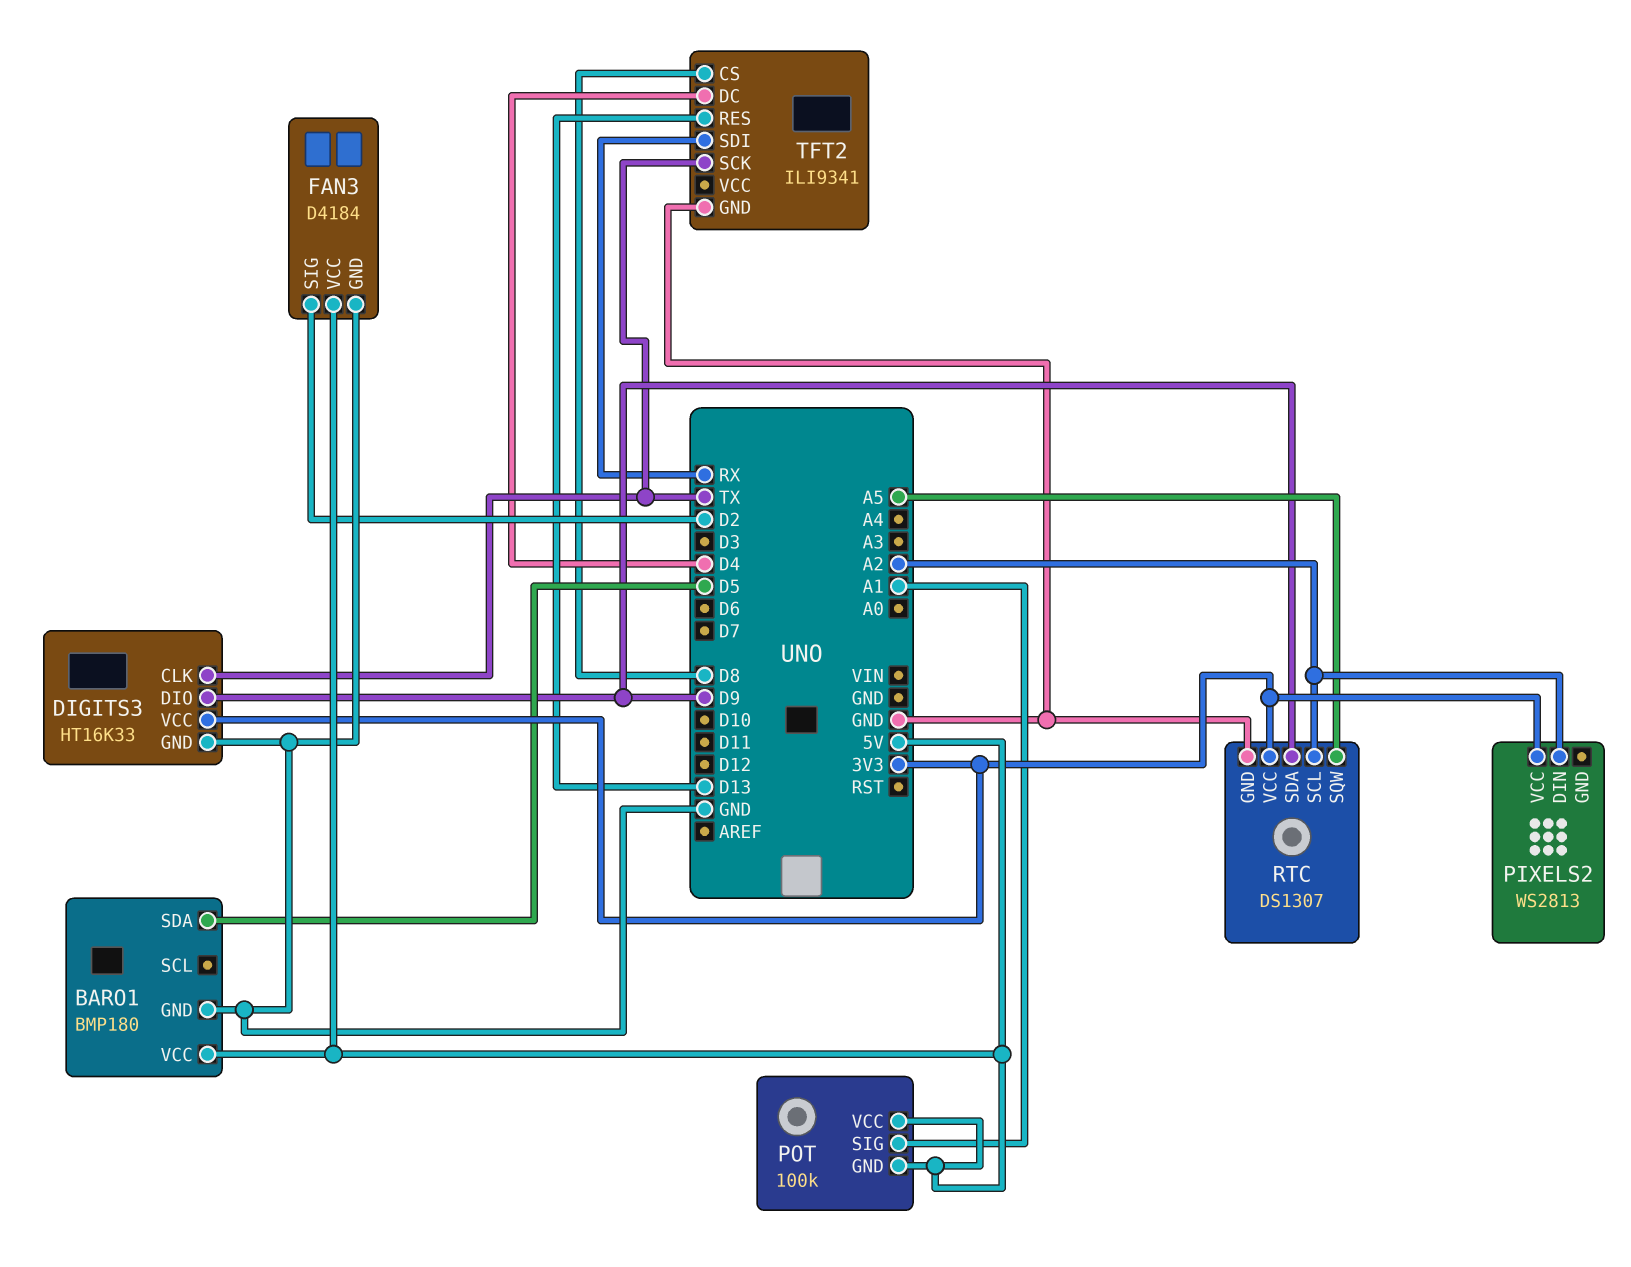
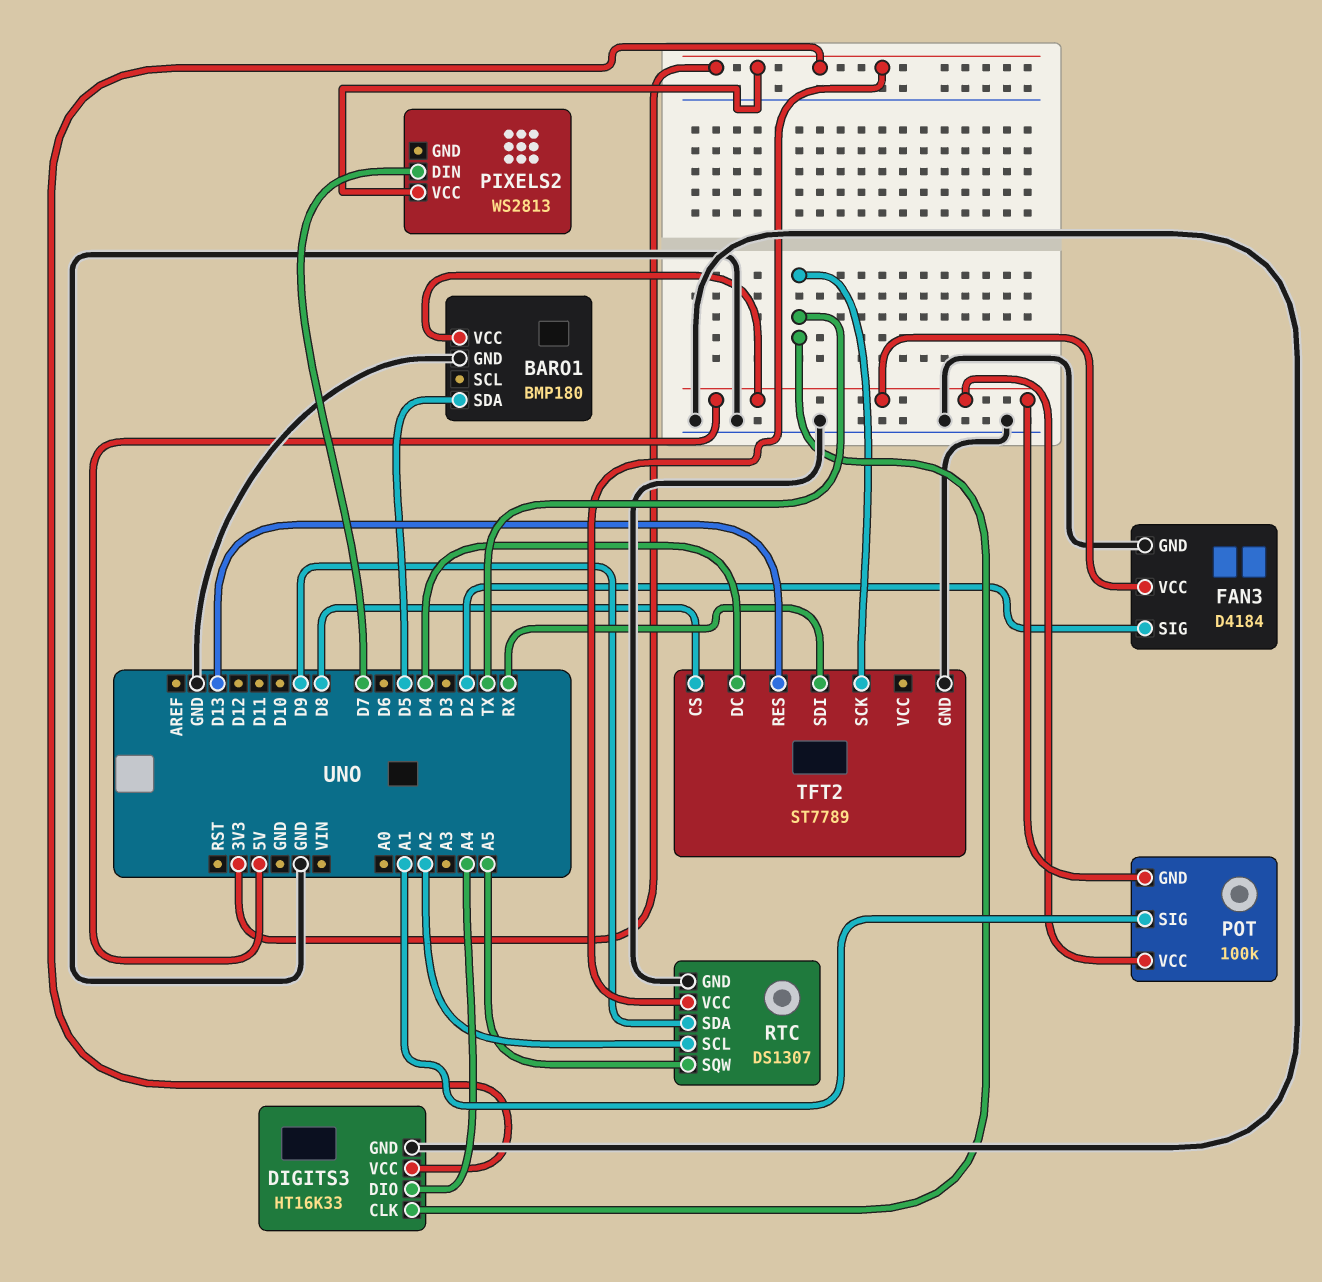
DIGITS3 pin DIO: D9 -> A4
PIXELS2 pin DIN: A2 -> D7
TFT2: ILI9341 -> ST7789

